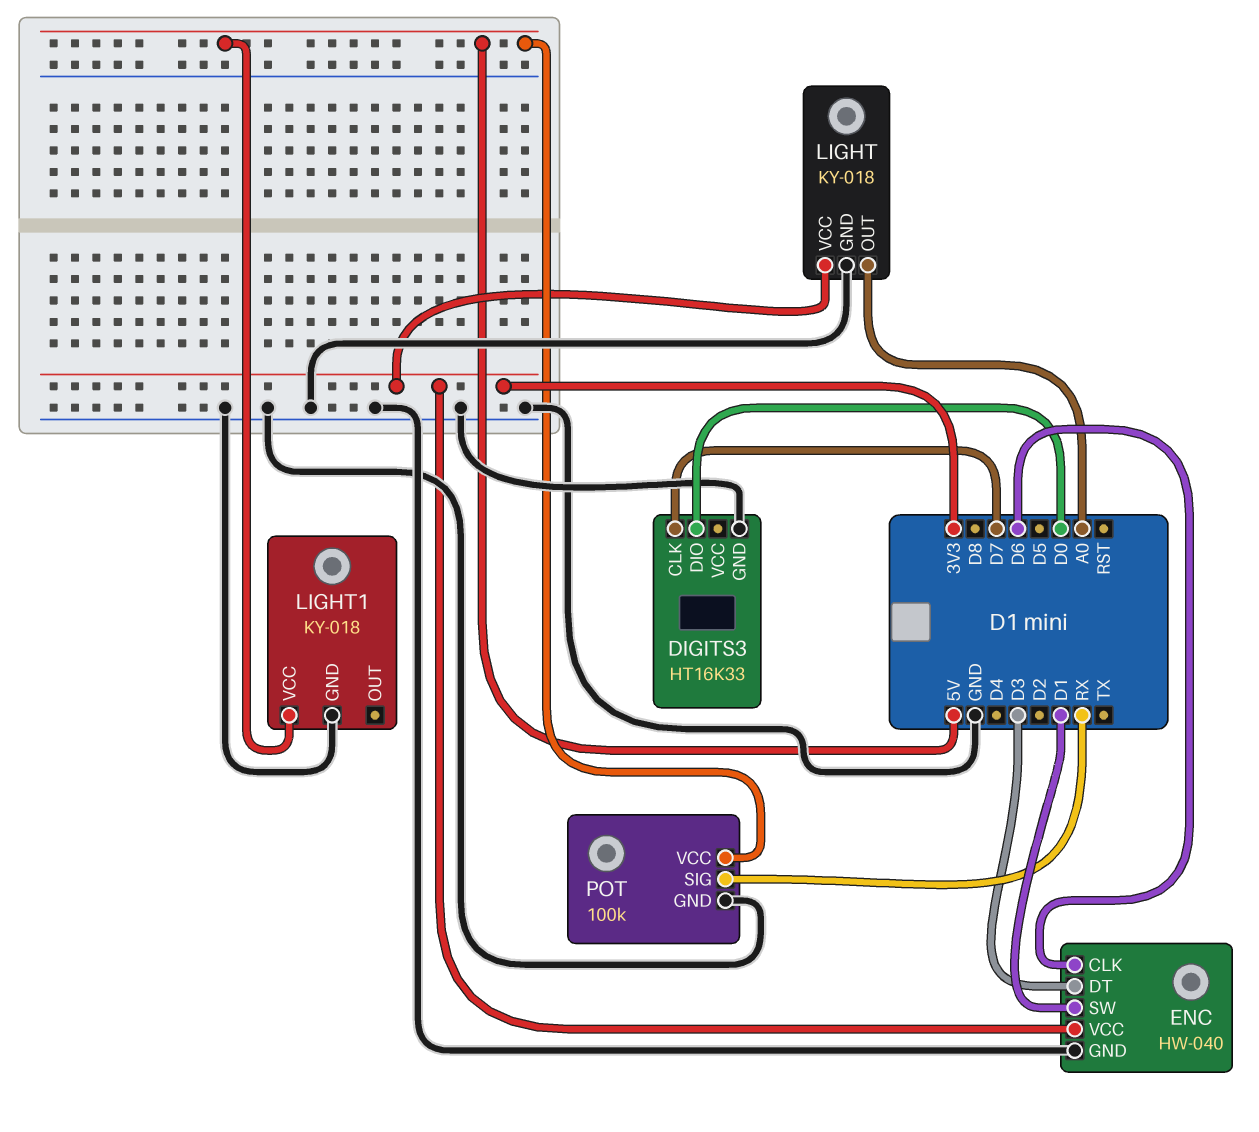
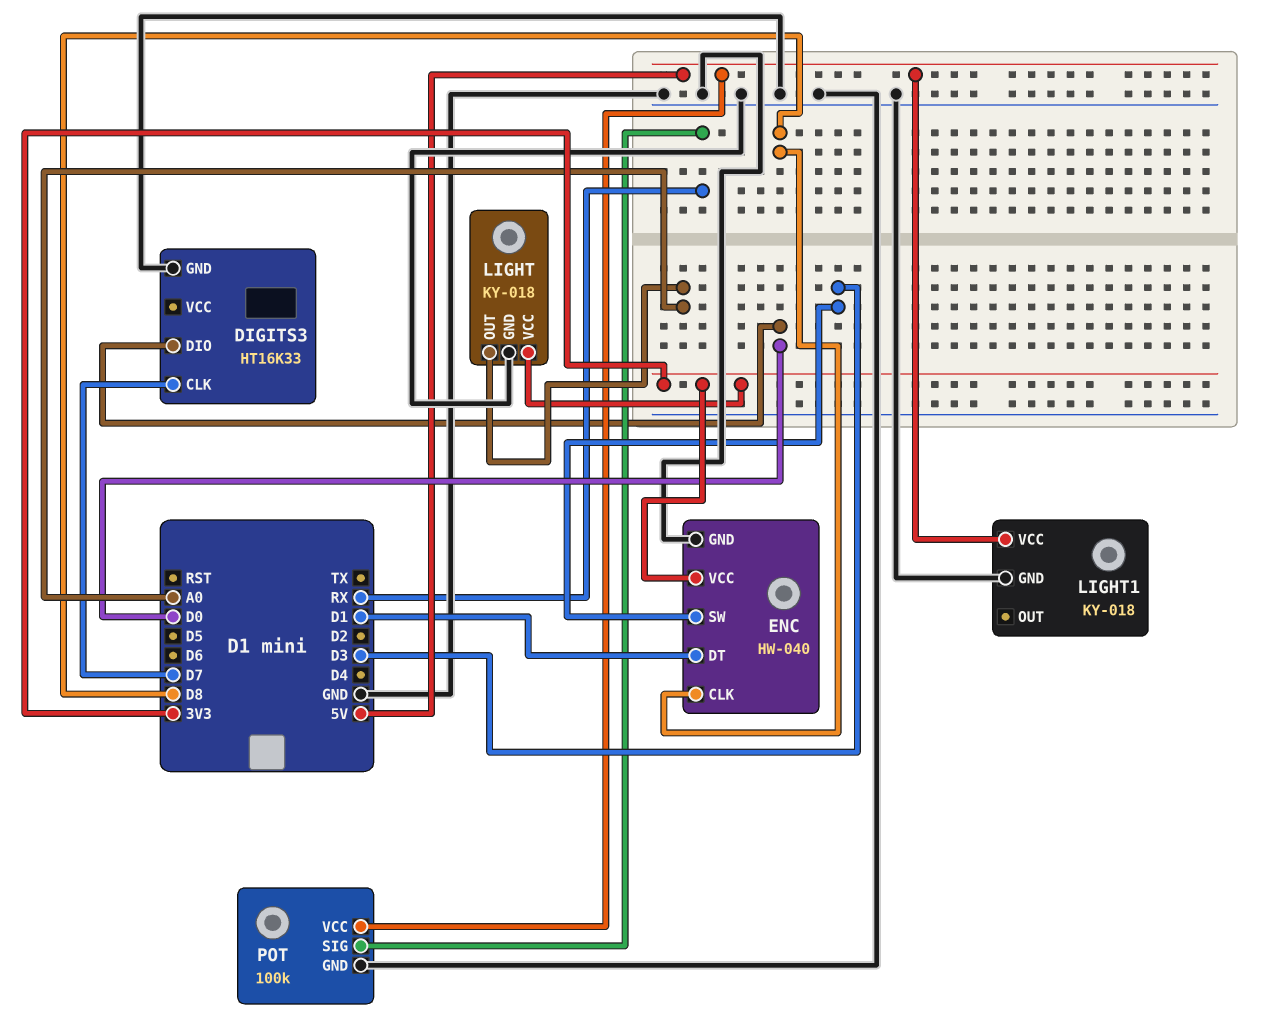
ENC pin CLK: D6 -> D8
ENC pin DT: D3 -> D1
ENC pin SW: D1 -> D3

